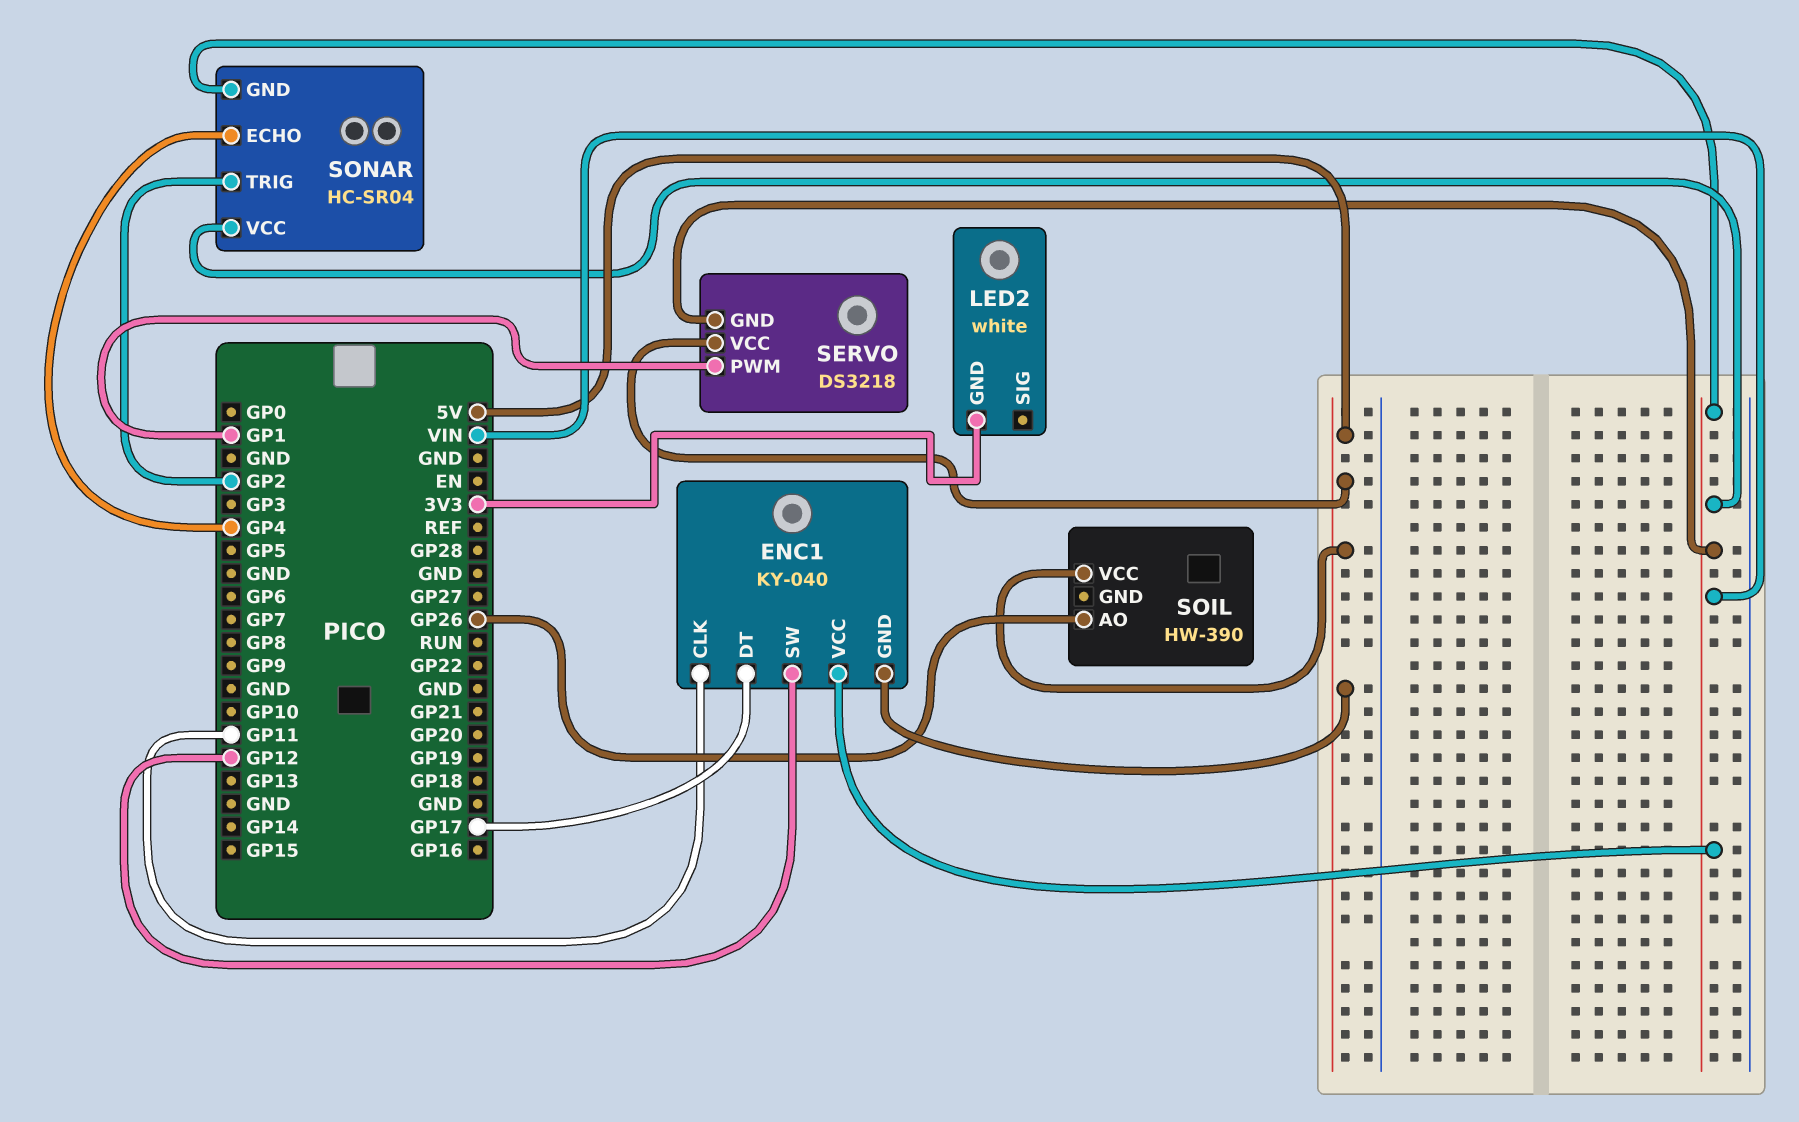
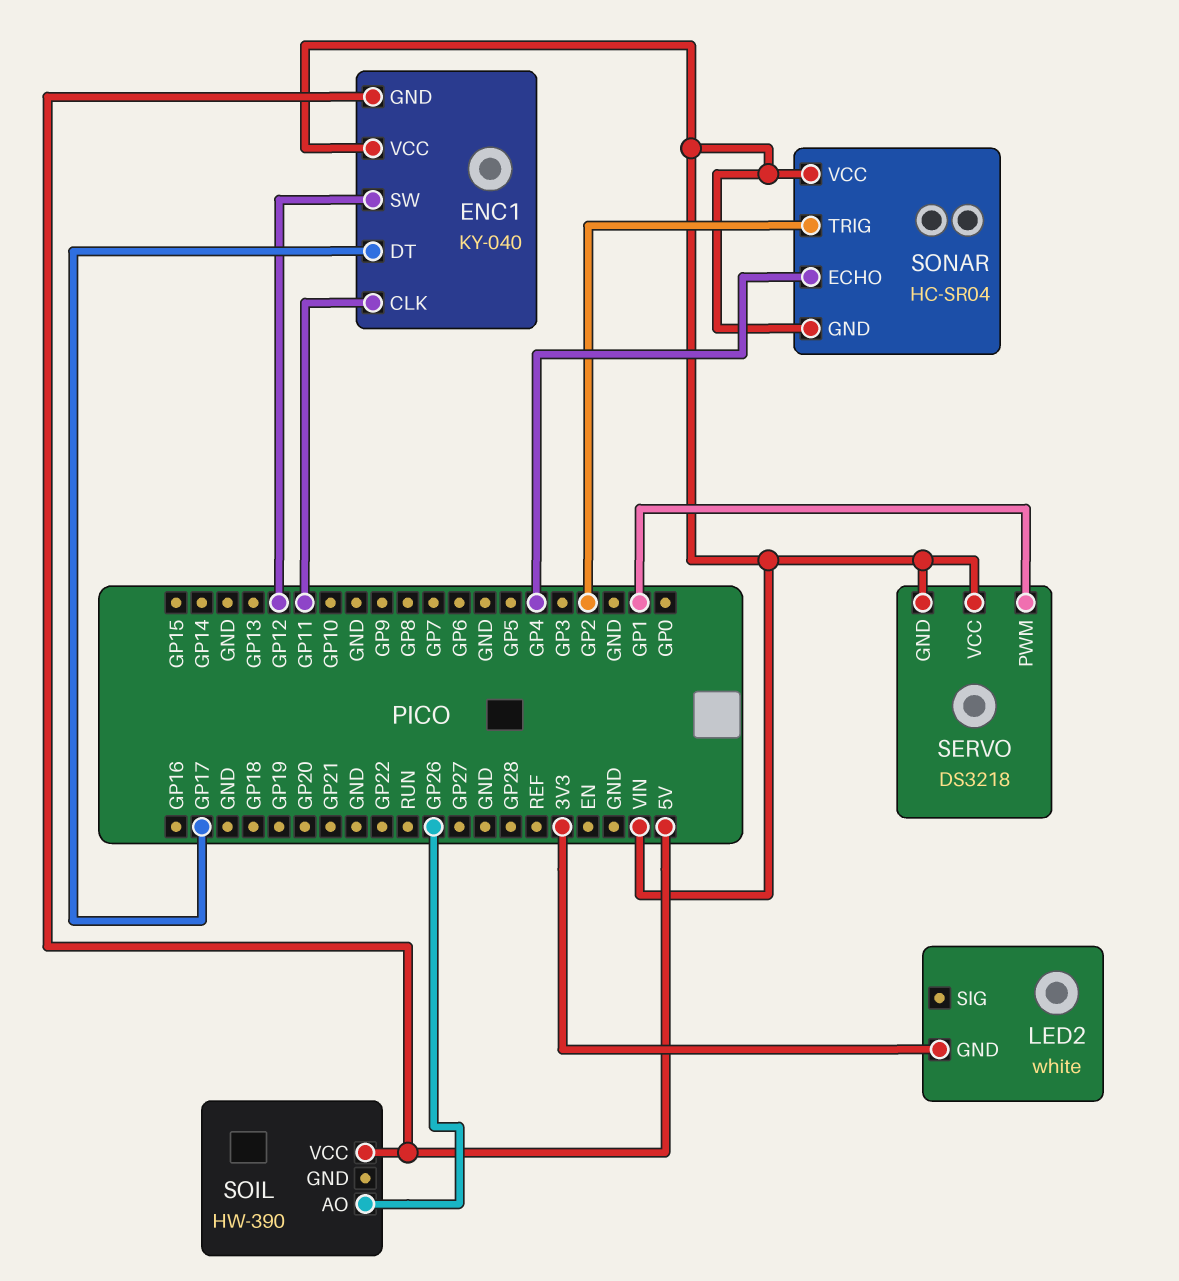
SERVO pin VCC: 5V -> VIN

